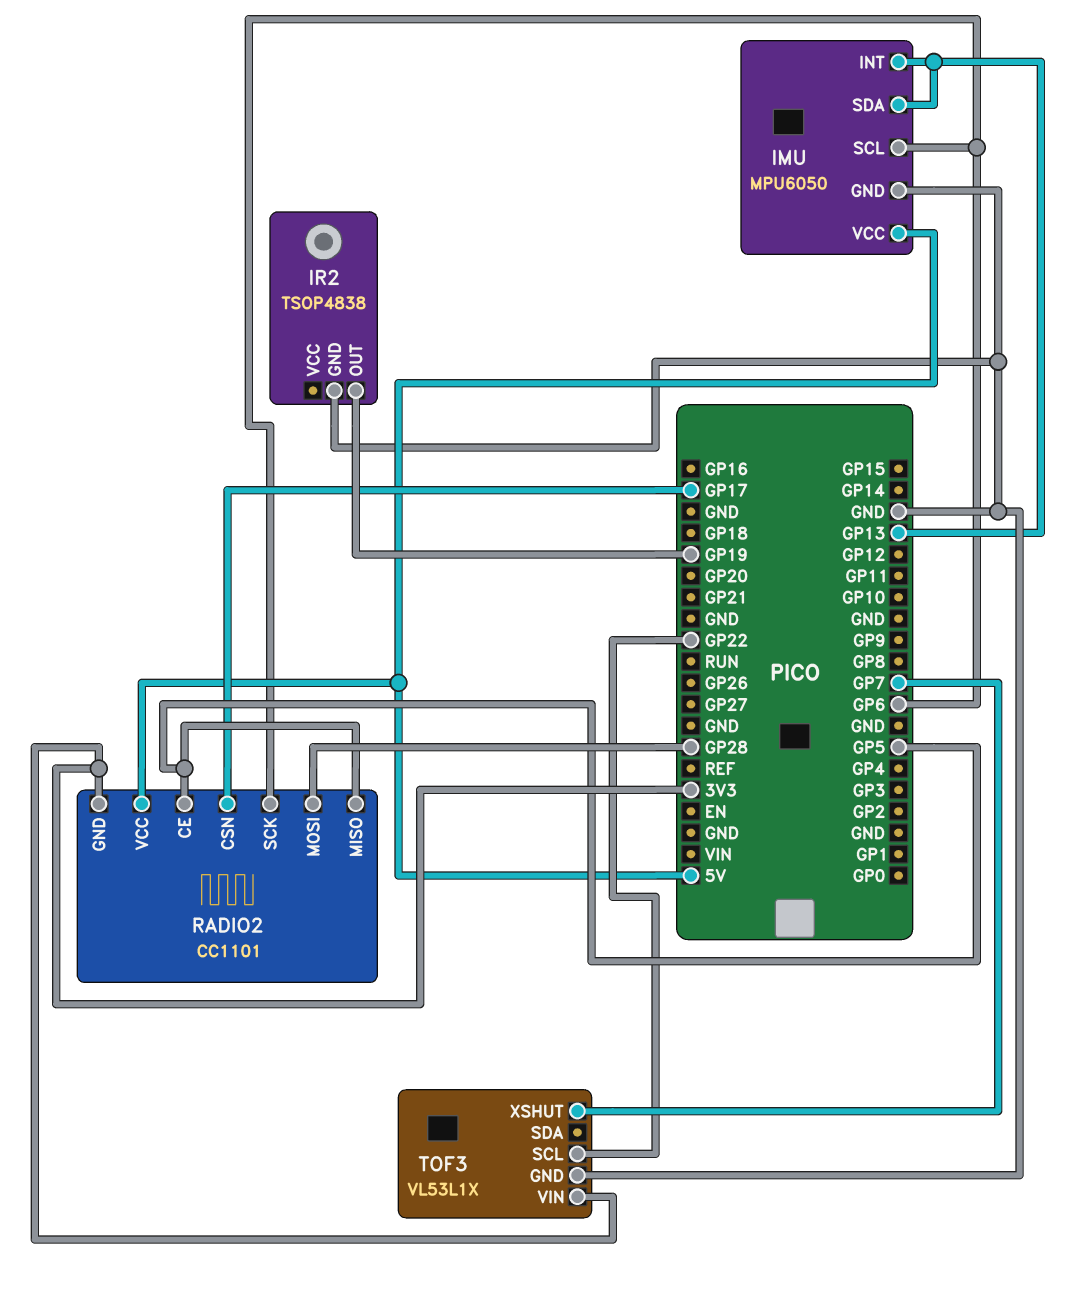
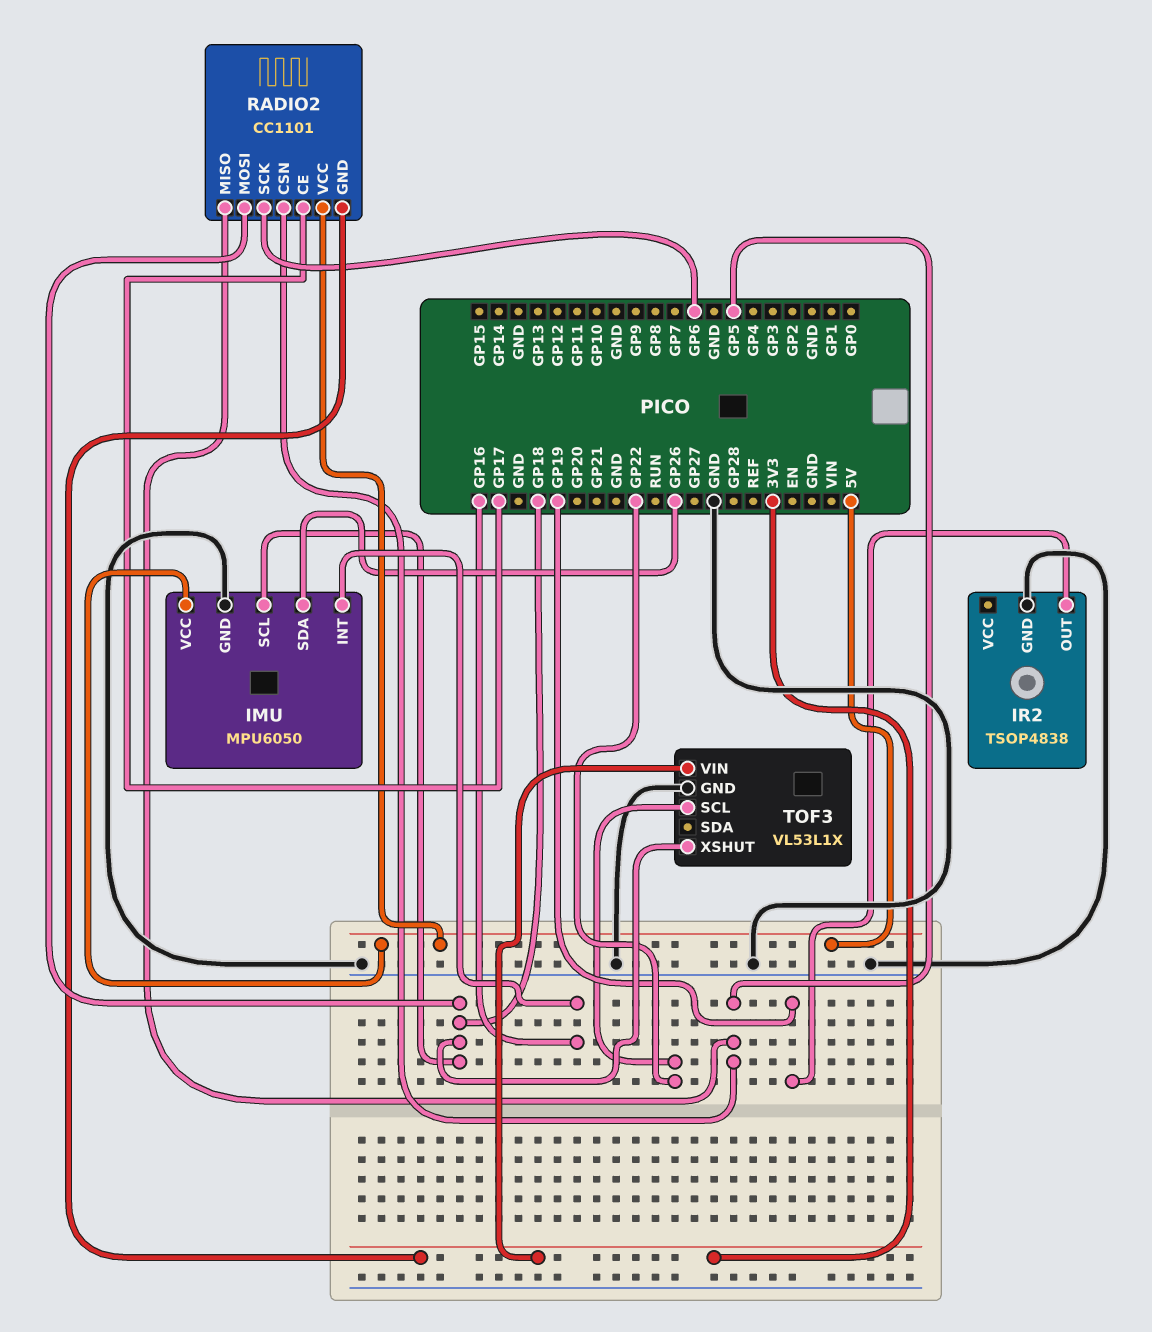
IMU pin INT: GP13 -> GP16
IMU pin SCL: GP6 -> GP18
IMU pin SDA: GP13 -> GP26
RADIO2 pin CE: GP5 -> GP17
RADIO2 pin CSN: GP17 -> GP5
RADIO2 pin MOSI: GP28 -> GP18
TOF3 pin XSHUT: GP7 -> GP18

